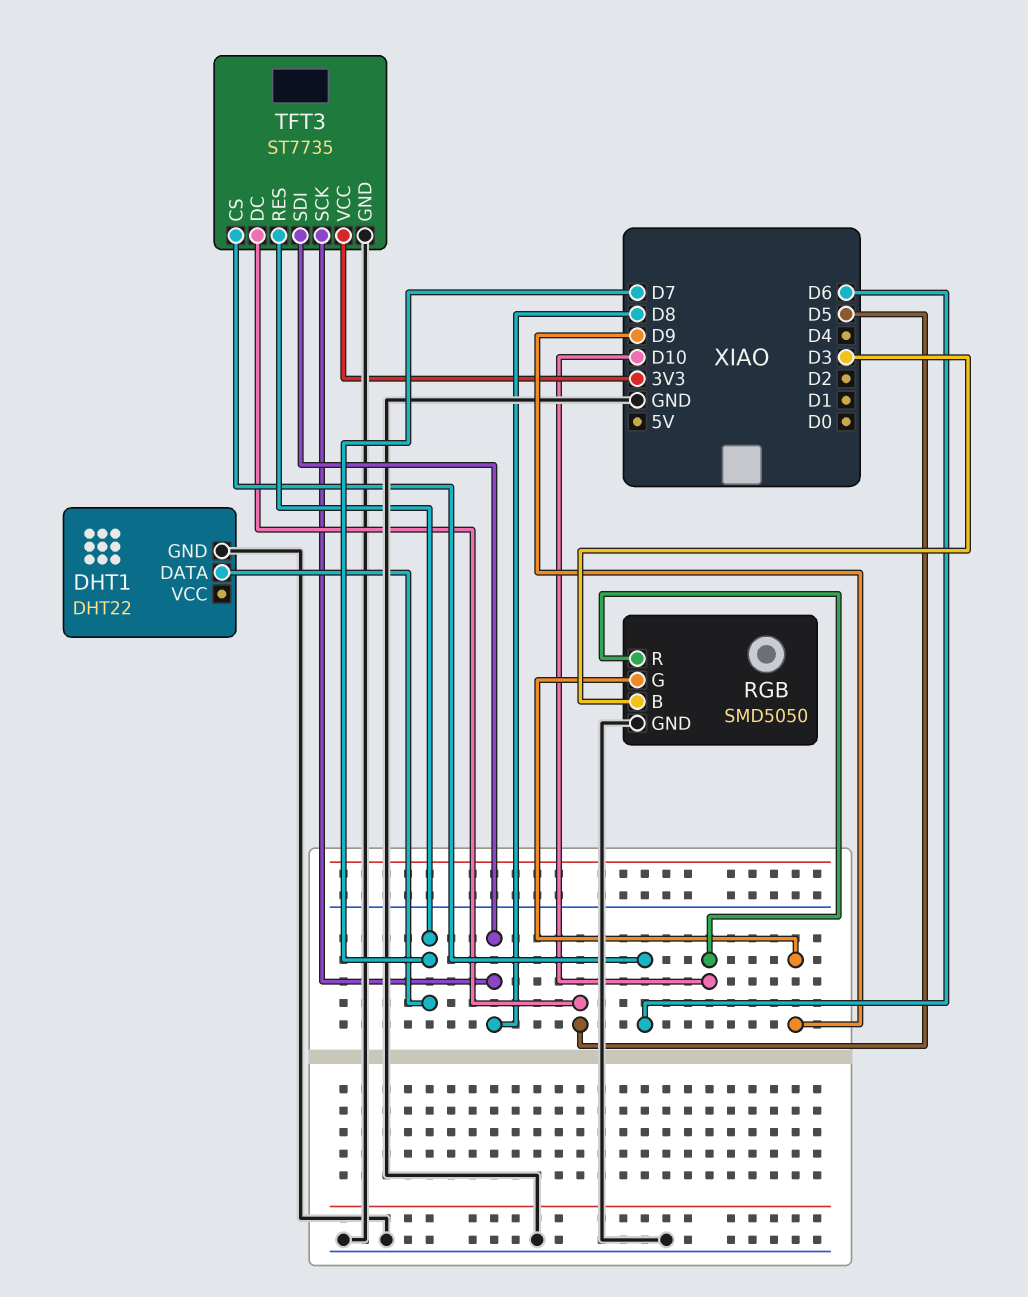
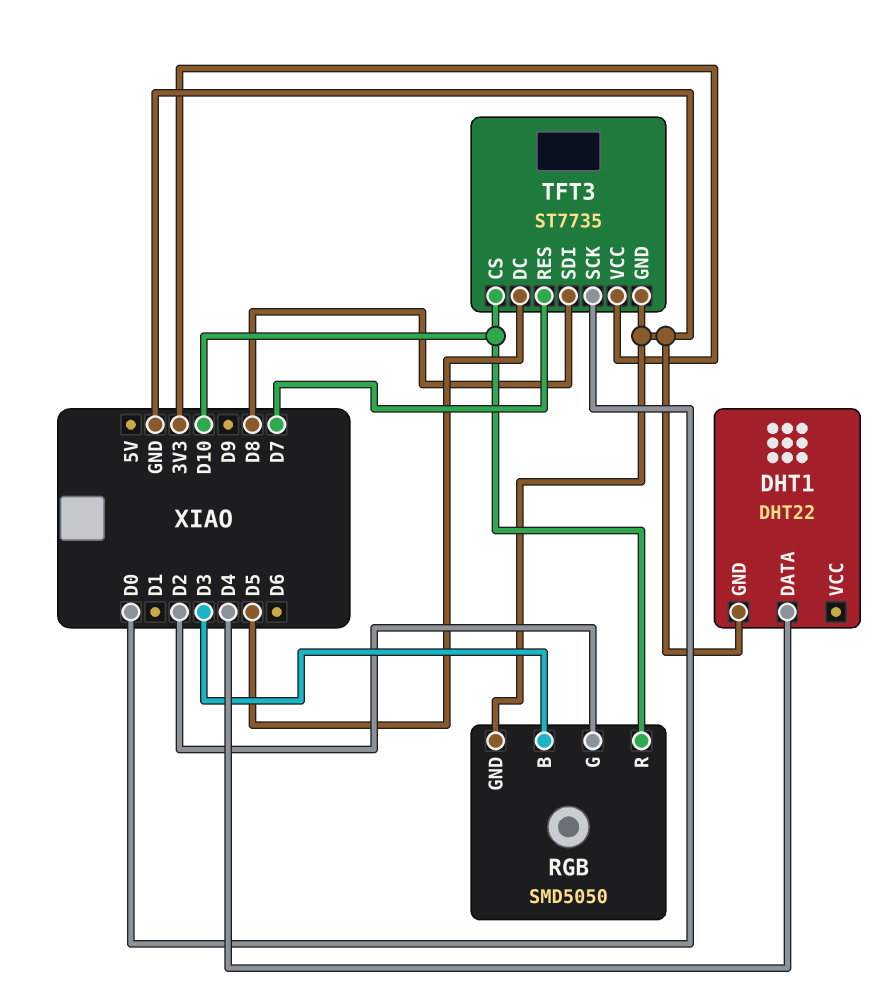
DHT1 pin DATA: D7 -> D4
RGB pin G: D9 -> D2
TFT3 pin CS: D6 -> D10
TFT3 pin SCK: D8 -> D0

